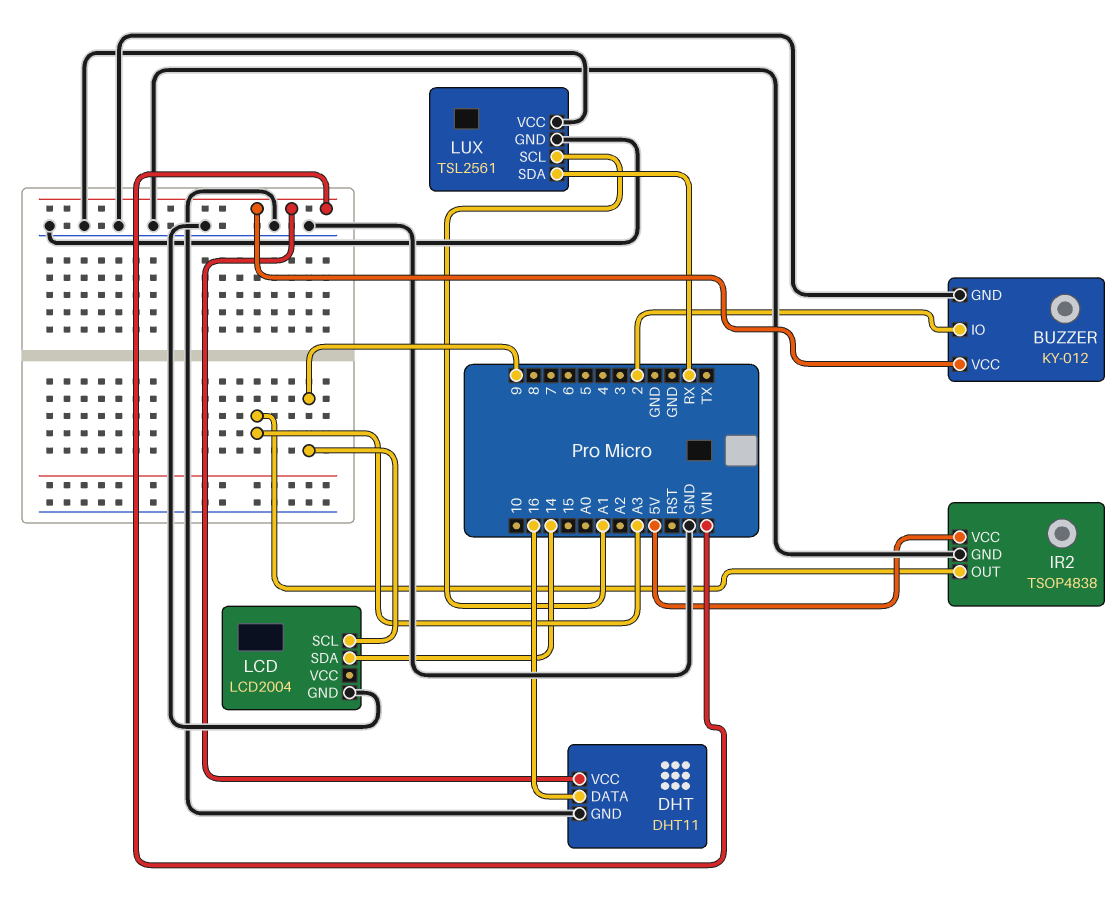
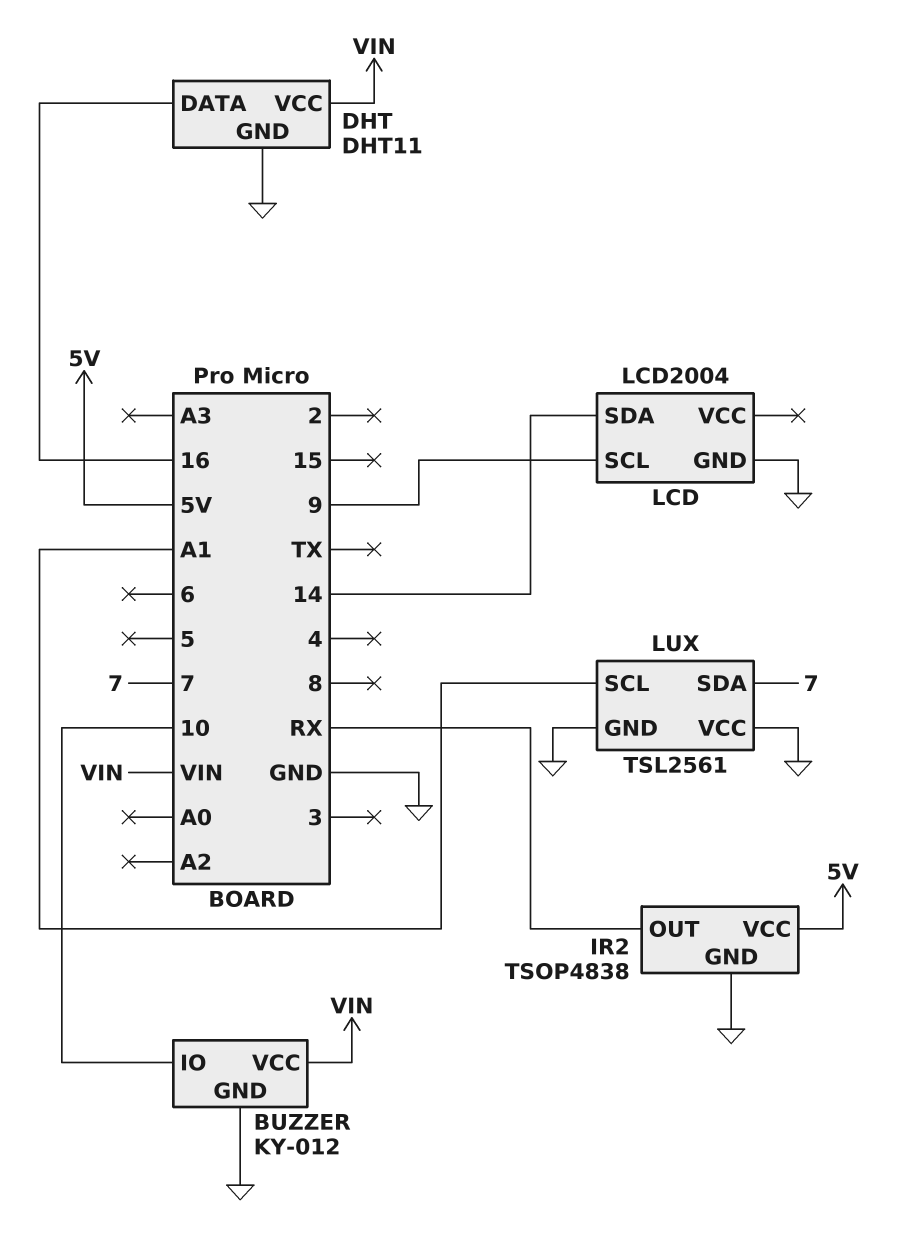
BUZZER pin IO: 2 -> 10
IR2 pin OUT: A3 -> RX
LUX pin SDA: RX -> 7

